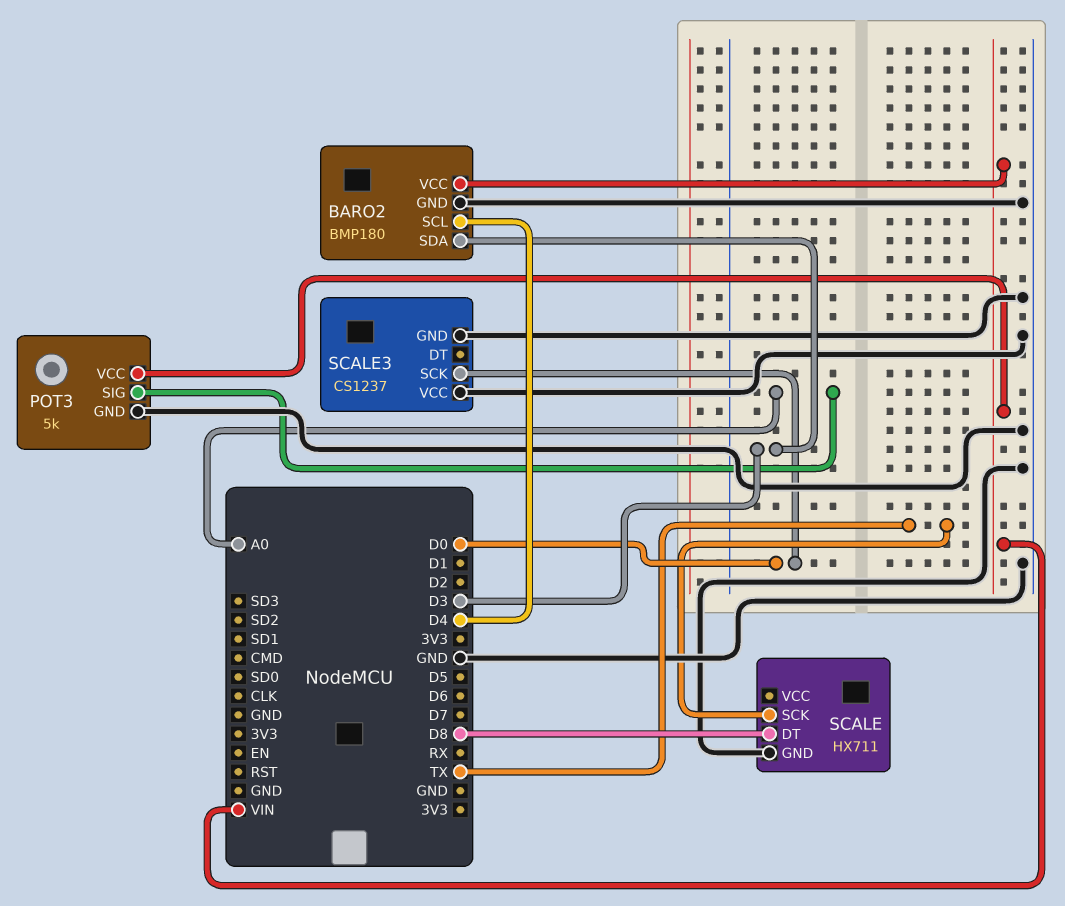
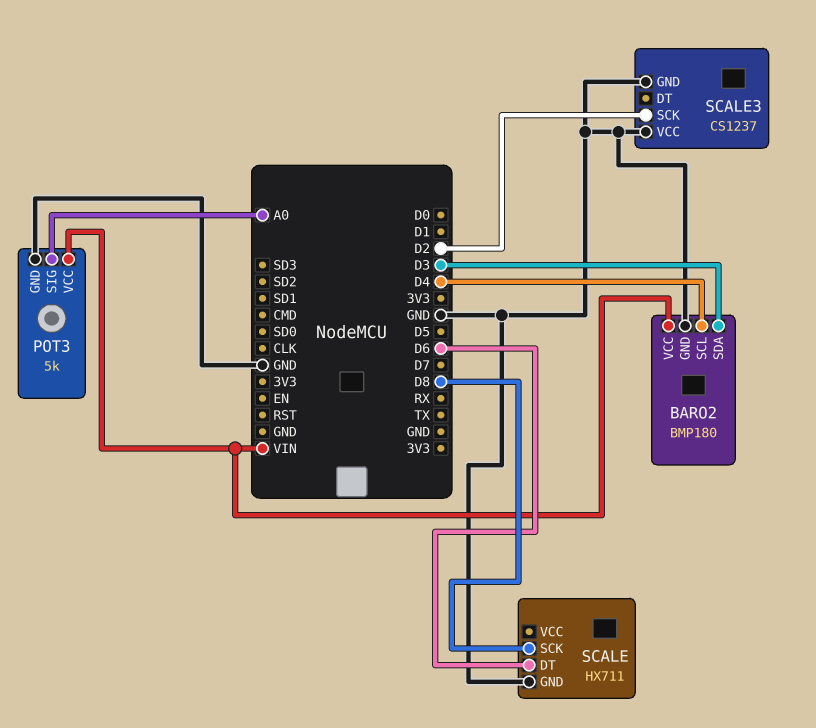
SCALE pin DT: D8 -> D6
SCALE pin SCK: TX -> D8
SCALE3 pin SCK: D0 -> D2

